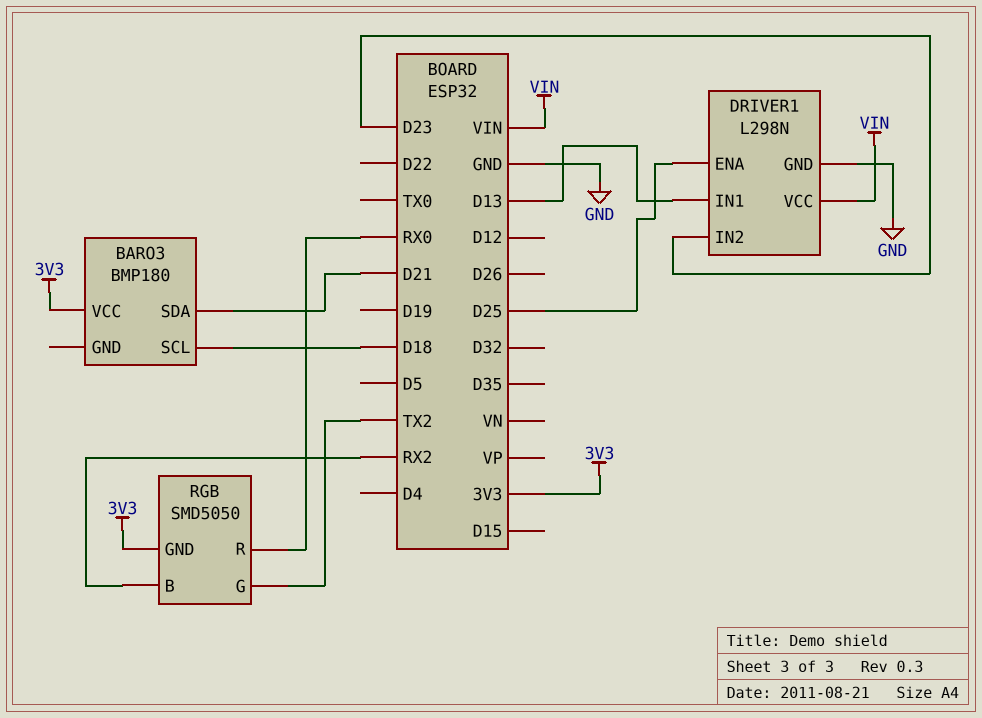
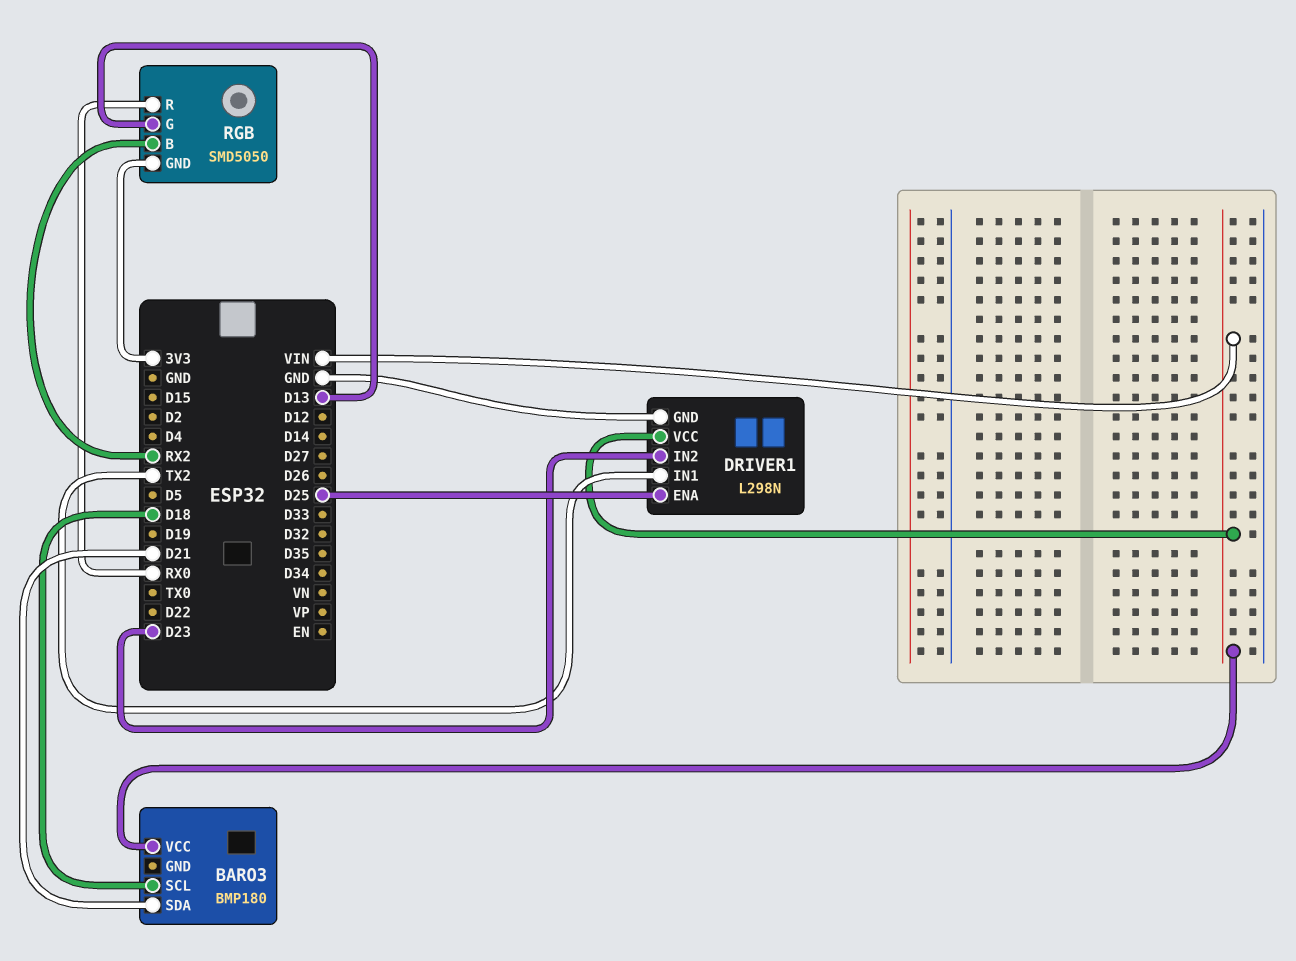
BARO3 pin VCC: 3V3 -> VIN
DRIVER1 pin IN1: D13 -> TX2
RGB pin G: TX2 -> D13

